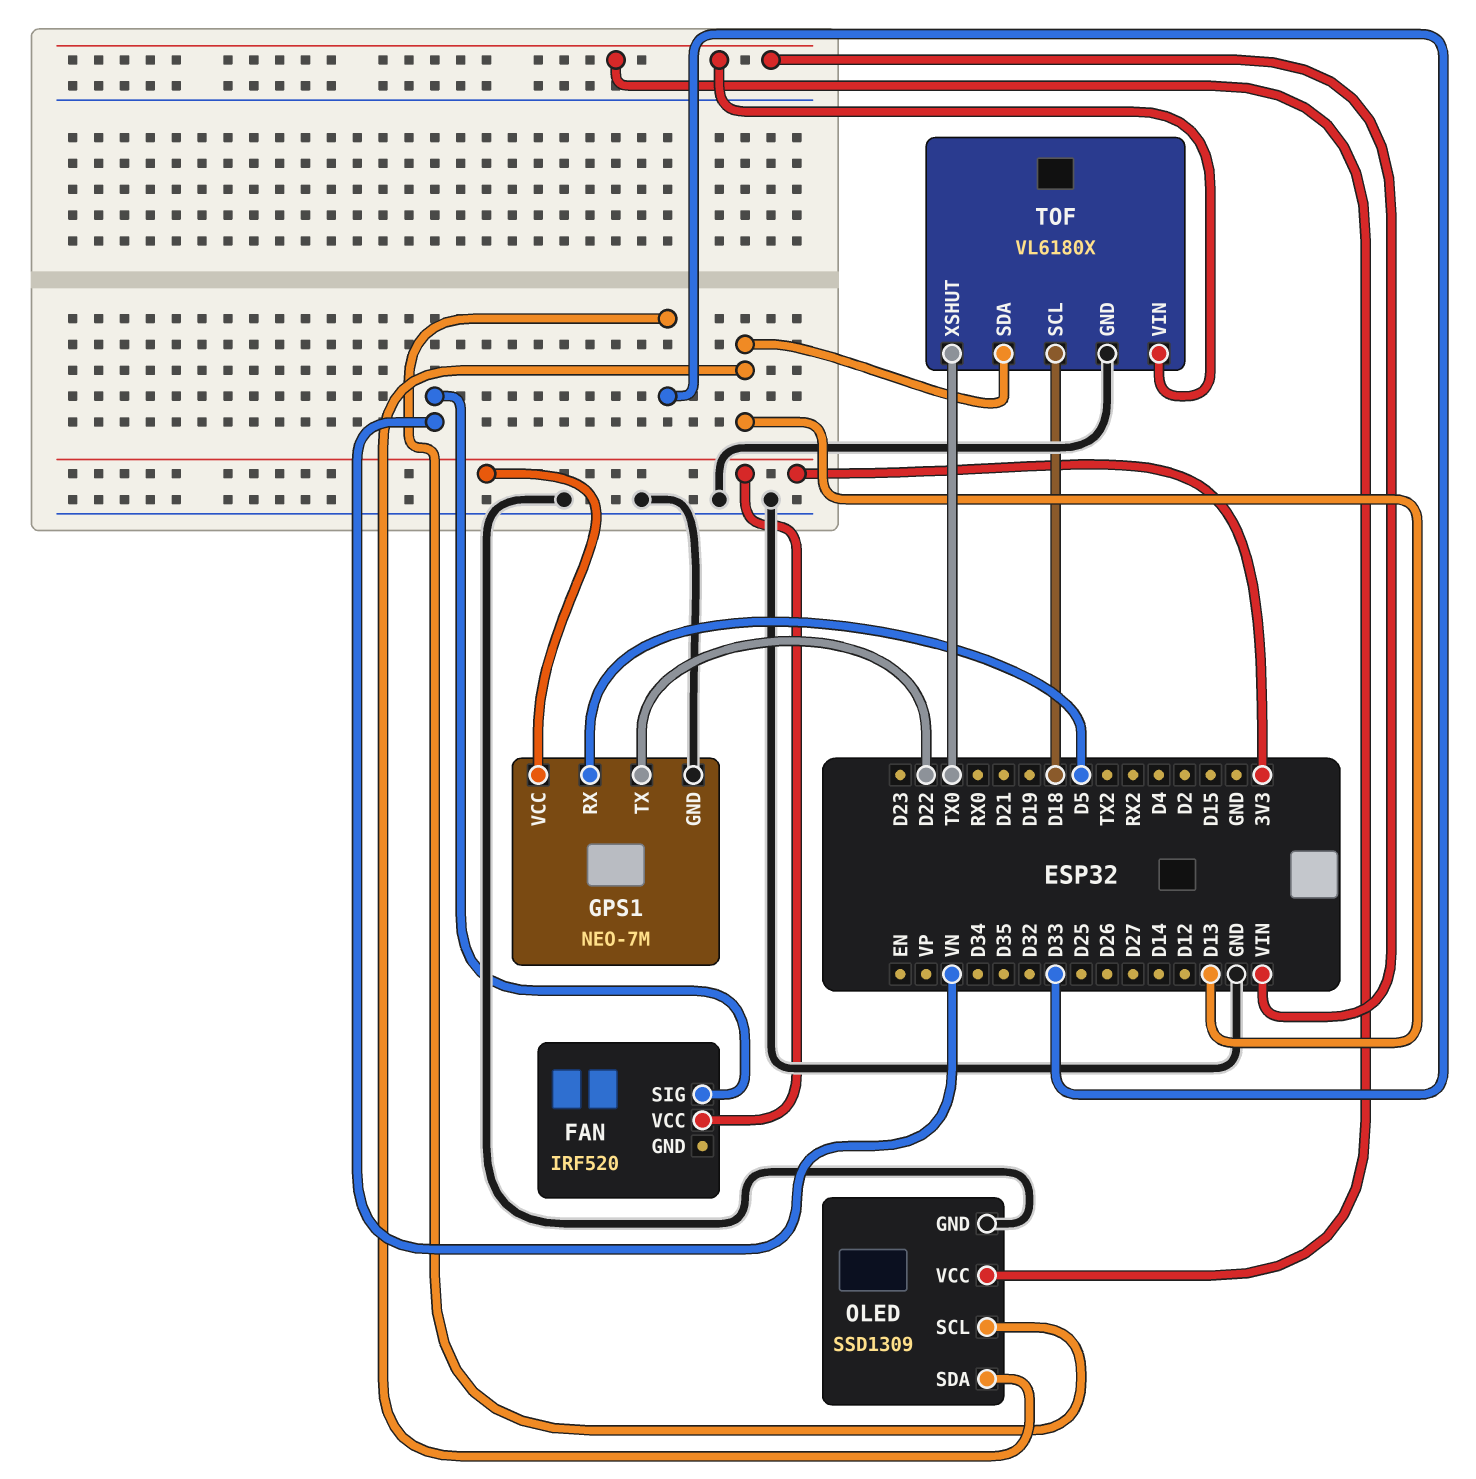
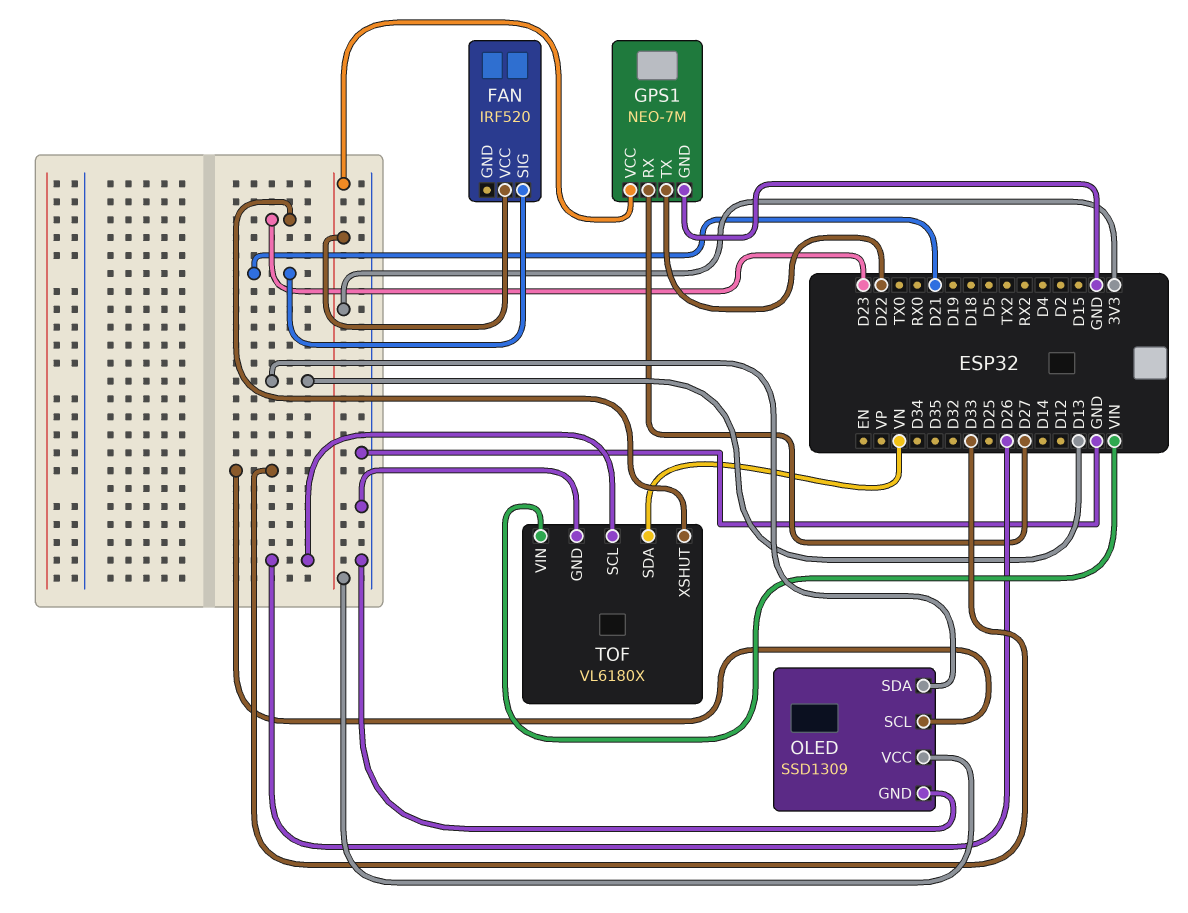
FAN pin SIG: VN -> D21
GPS1 pin RX: D5 -> D27
OLED pin VCC: VIN -> 3V3
TOF pin SCL: D18 -> D26
TOF pin SDA: D13 -> VN
TOF pin XSHUT: TX0 -> D23

